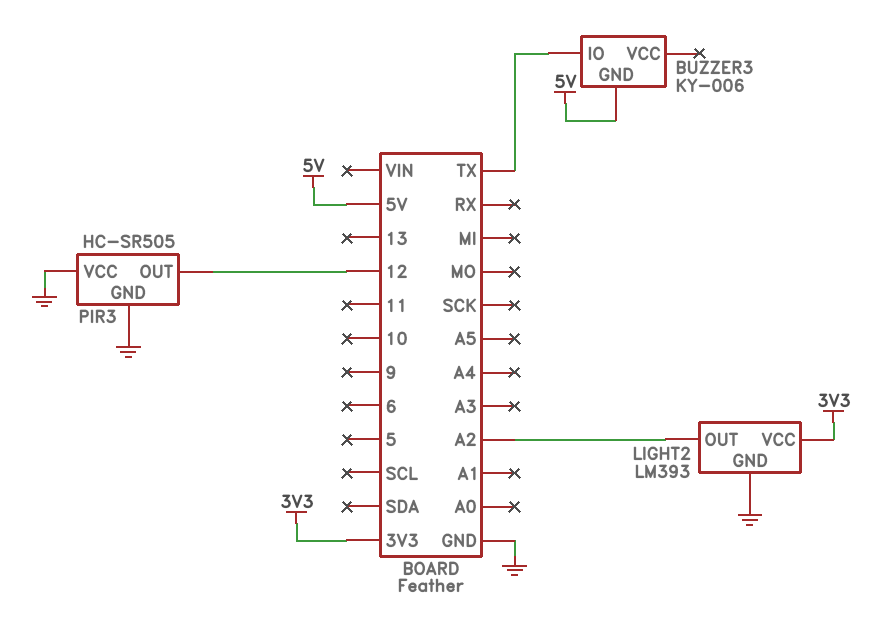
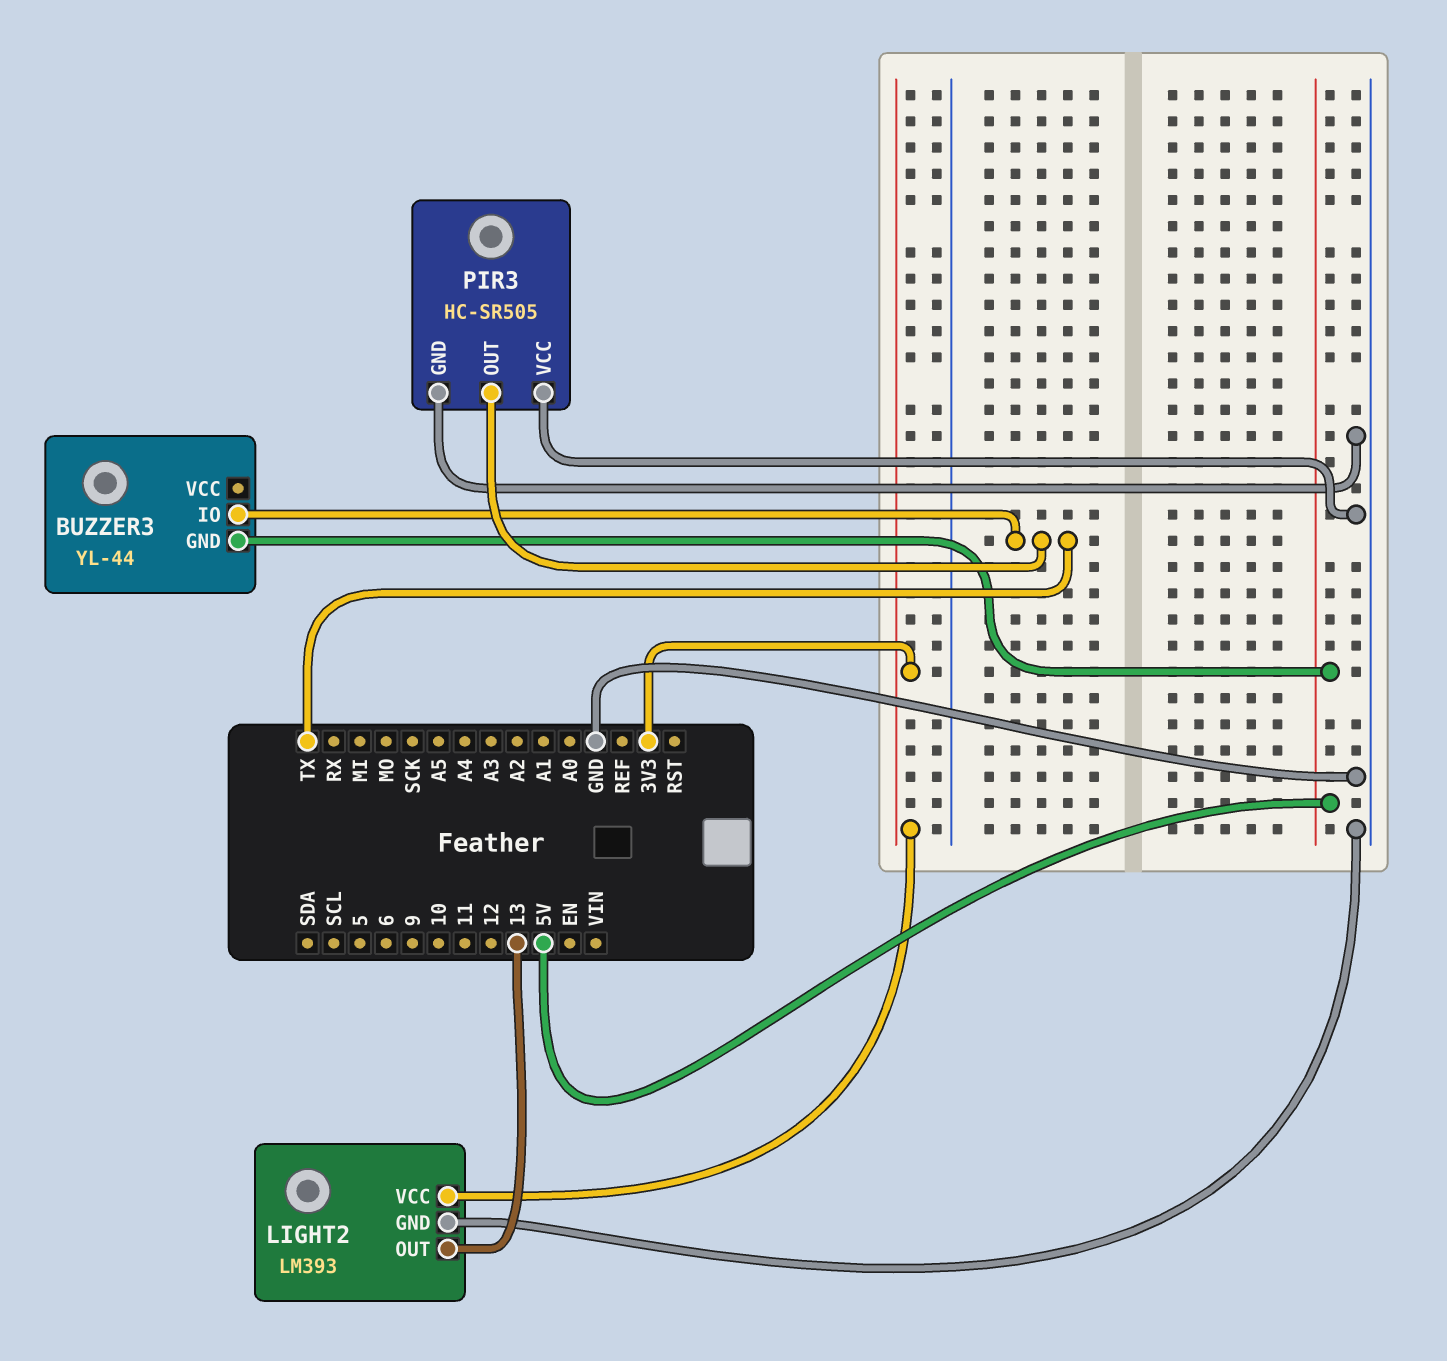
BUZZER3: KY-006 -> YL-44
LIGHT2 pin OUT: A2 -> 13
PIR3 pin OUT: 12 -> TX

